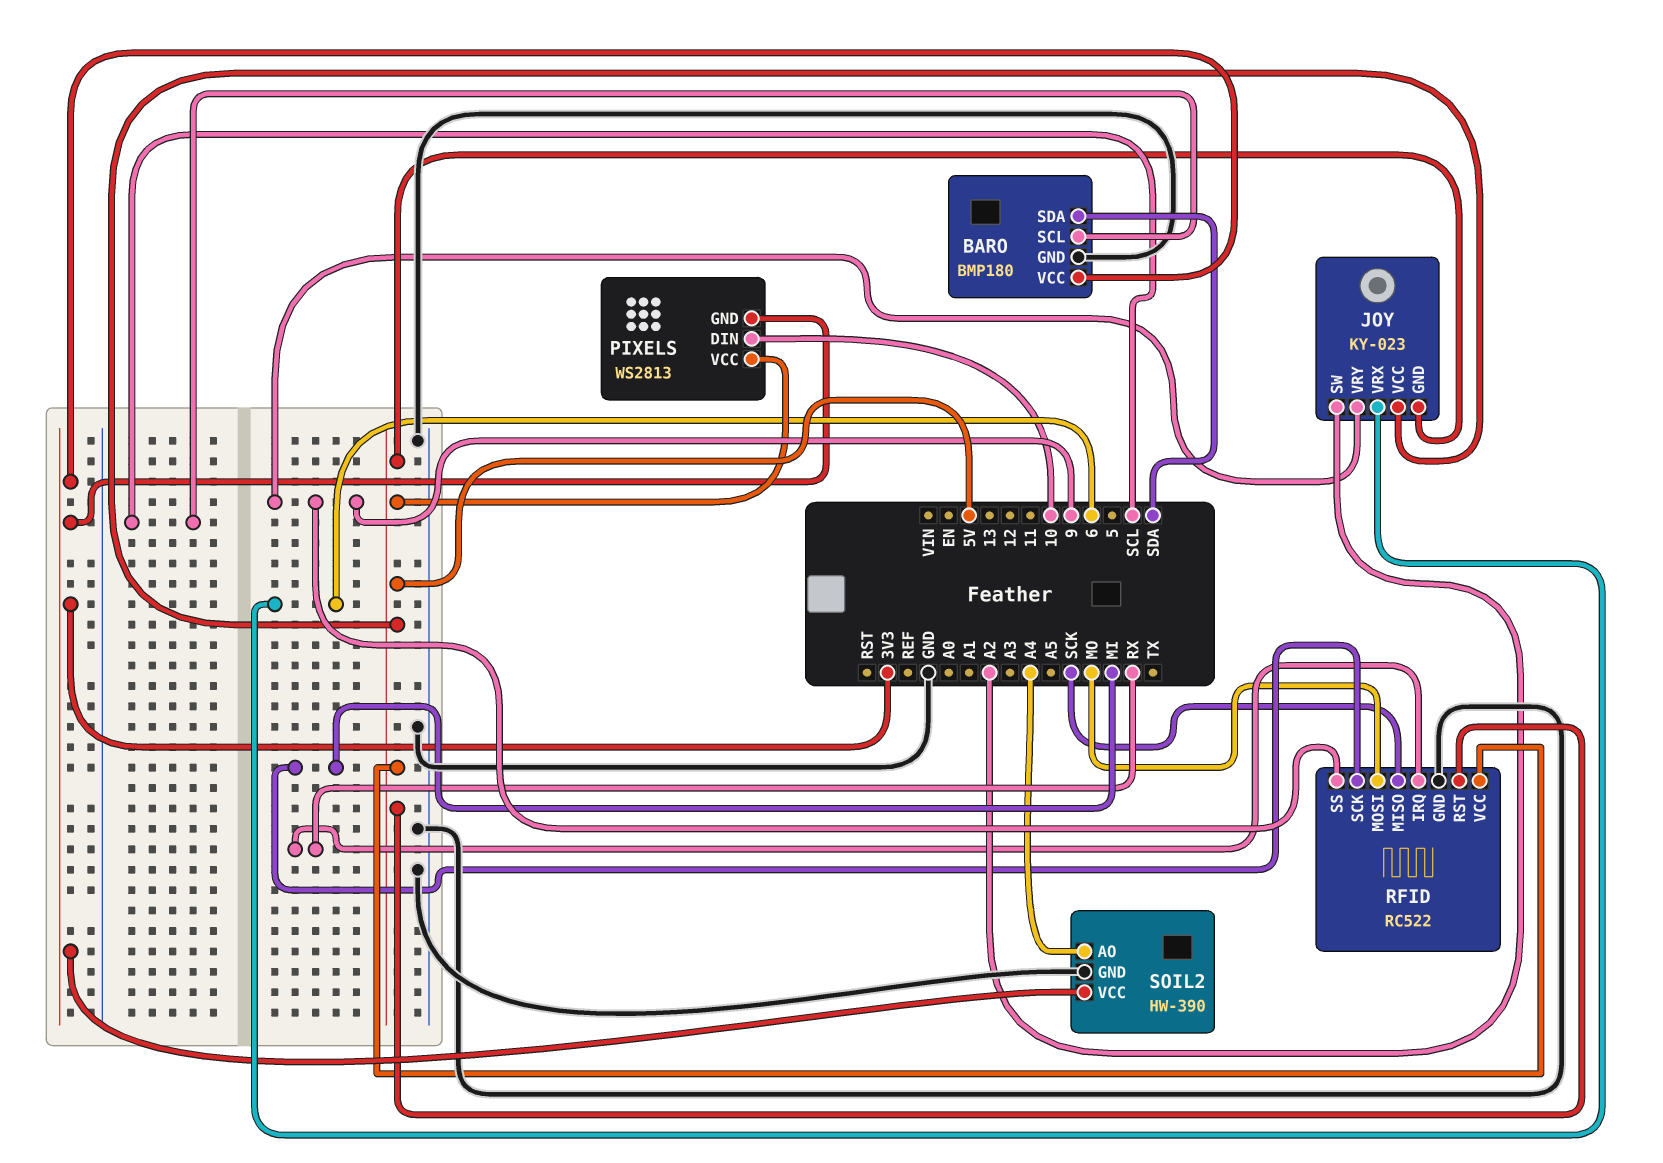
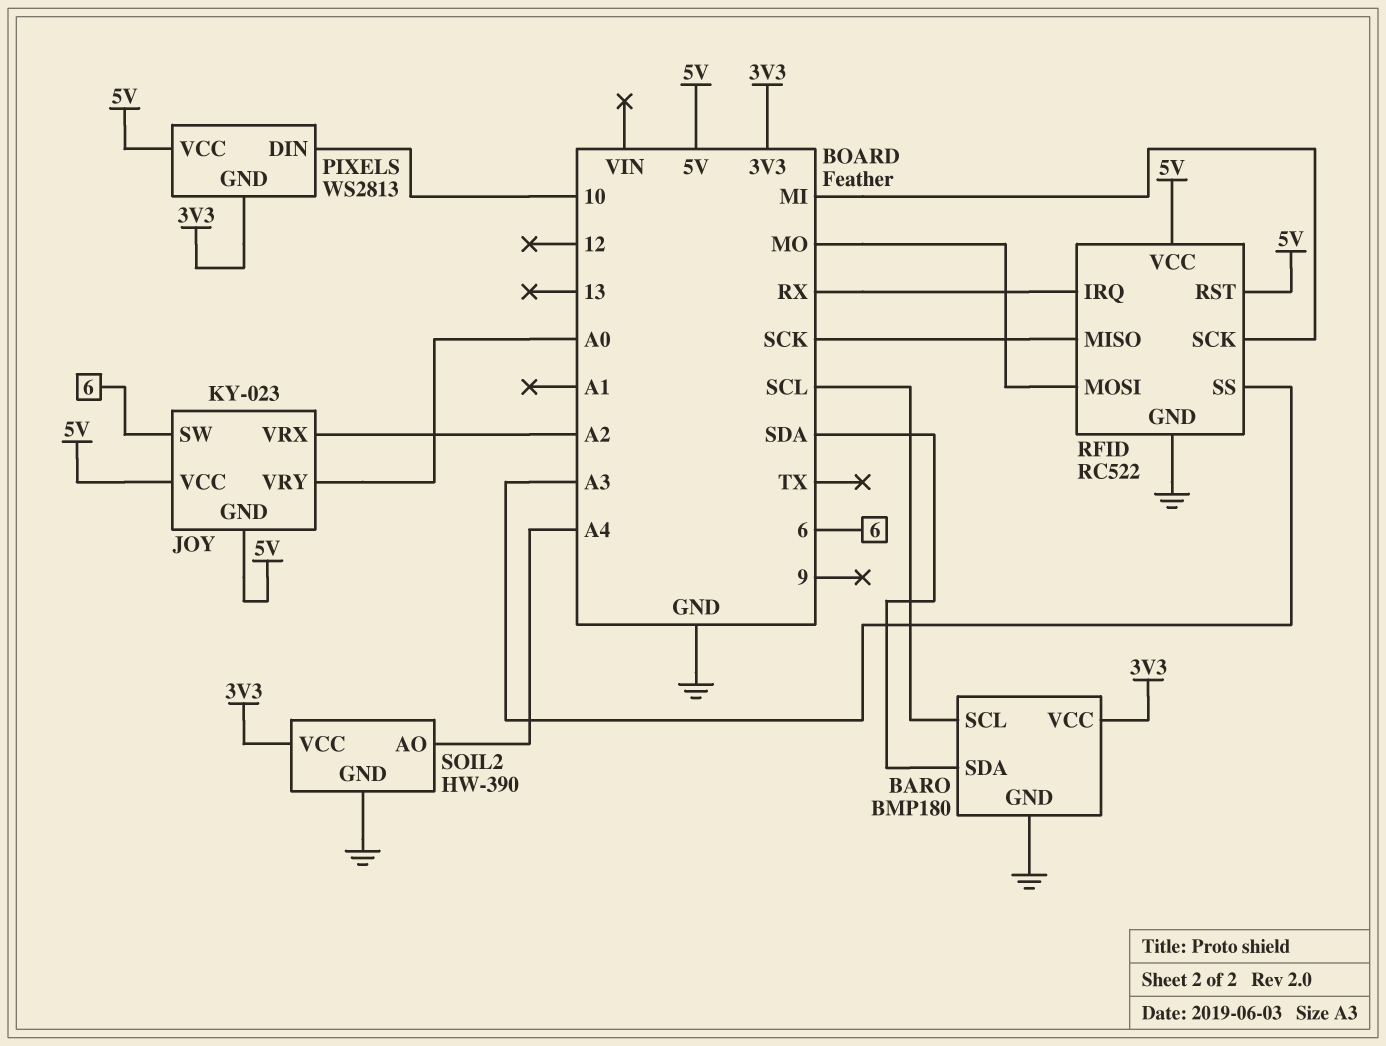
JOY pin SW: A2 -> 6
JOY pin VRX: 6 -> A2
JOY pin VRY: 9 -> A0
RFID pin SS: 9 -> A3

